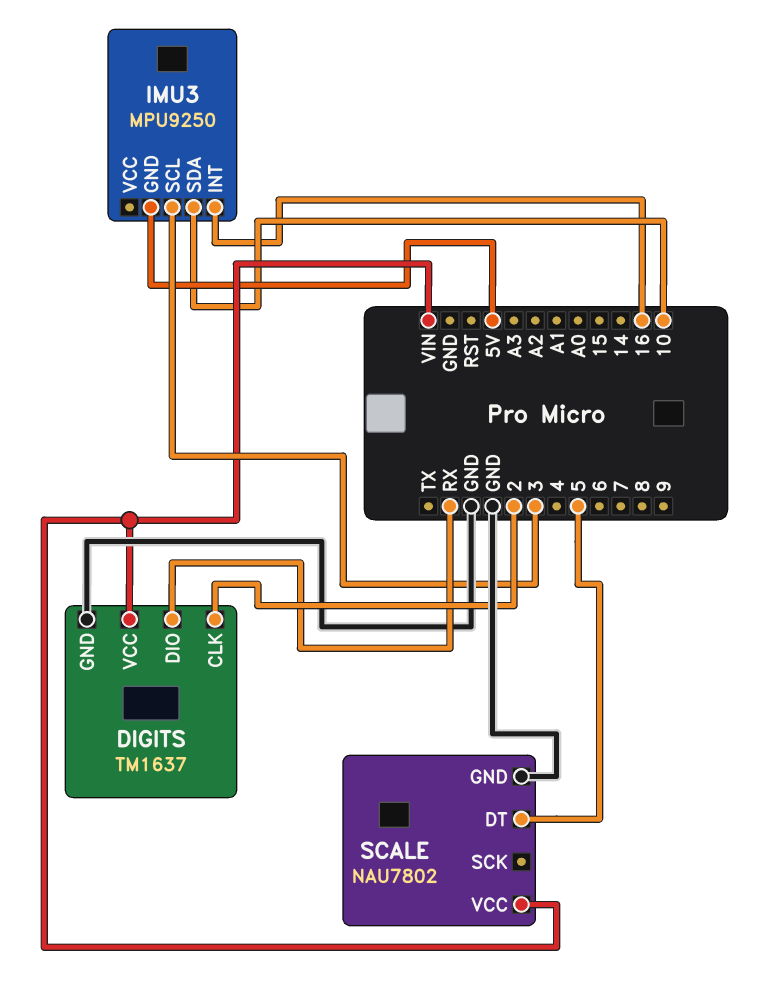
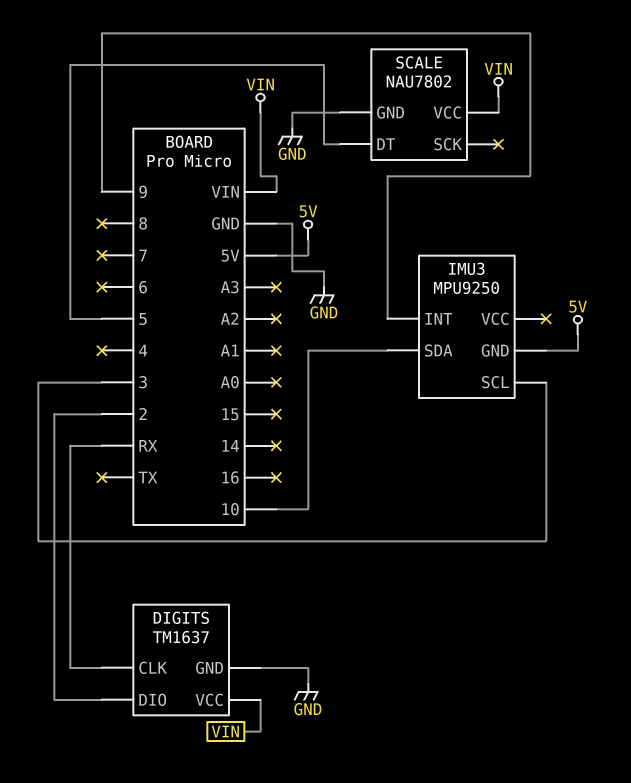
DIGITS pin CLK: 2 -> RX
DIGITS pin DIO: RX -> 2
IMU3 pin INT: 16 -> 9

